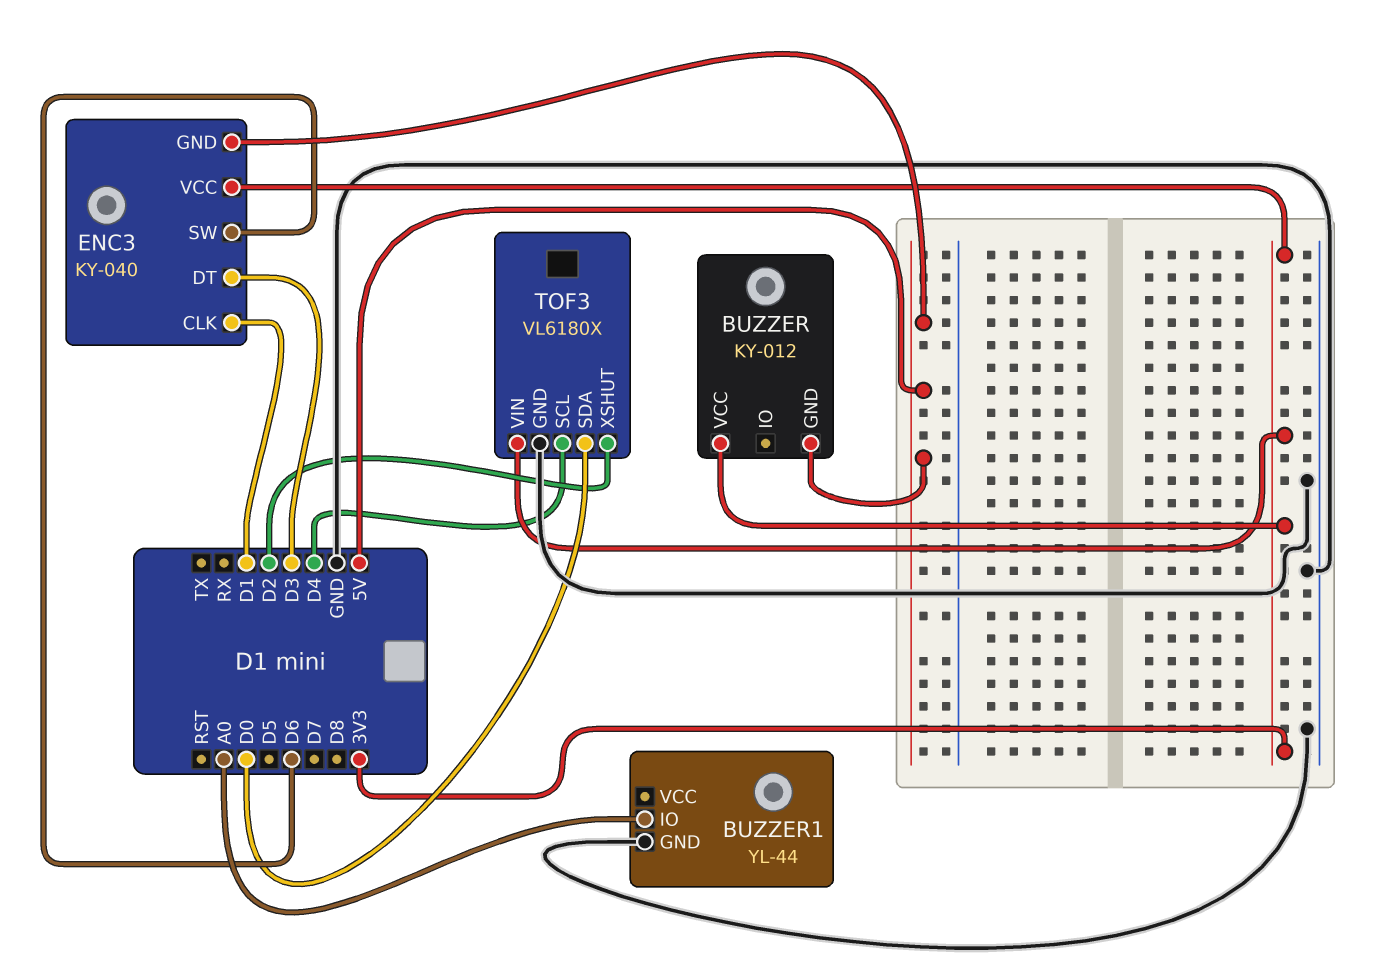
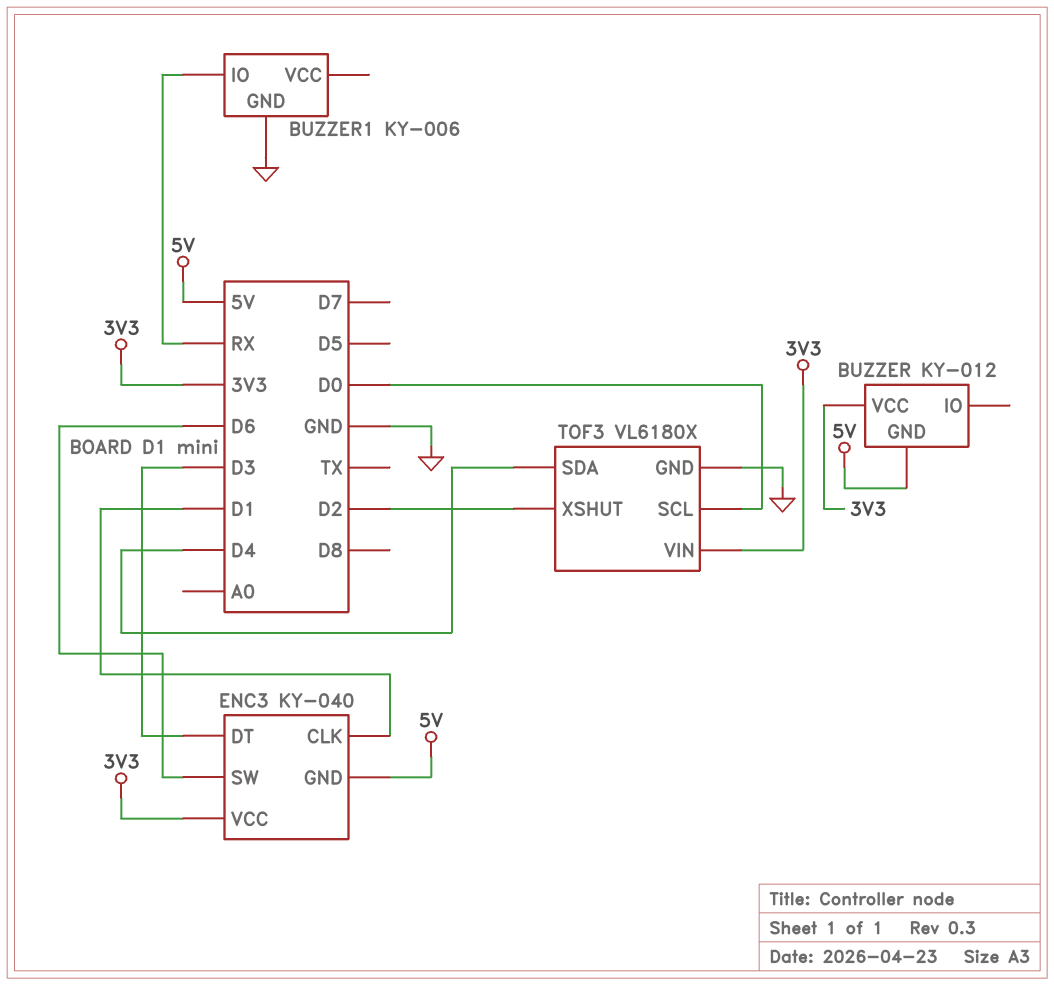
BUZZER1: YL-44 -> KY-006
BUZZER1 pin IO: A0 -> RX
TOF3 pin SCL: D4 -> D0
TOF3 pin SDA: D0 -> D4

